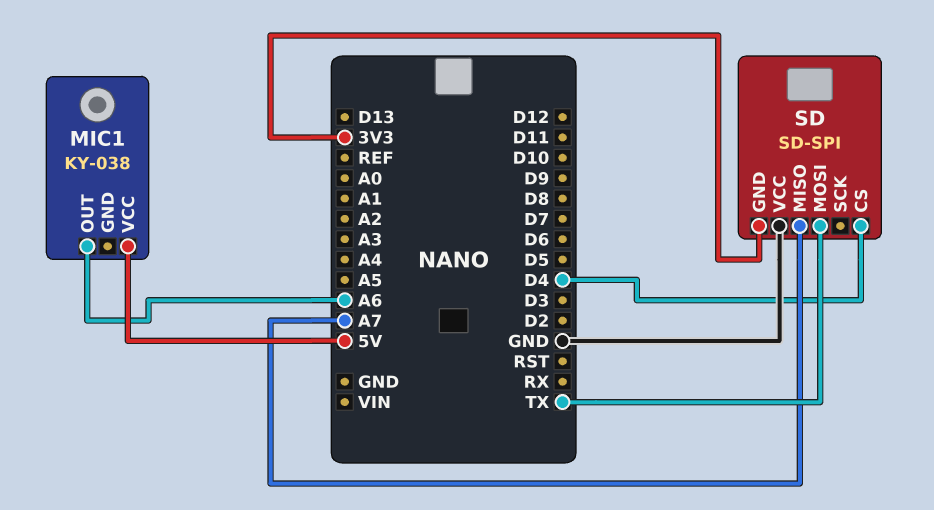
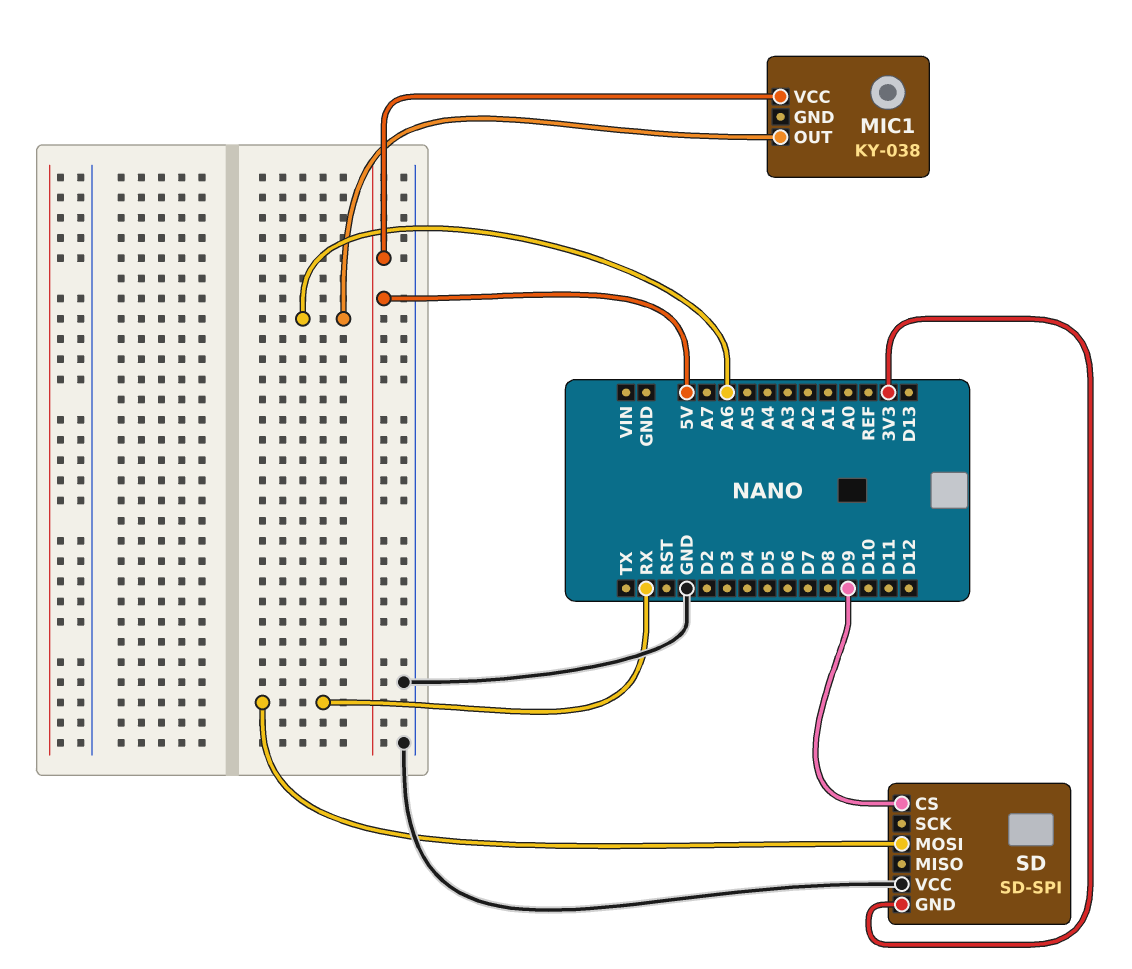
SD pin CS: D4 -> D9
SD pin MISO: A7 -> none
SD pin MOSI: TX -> RX

